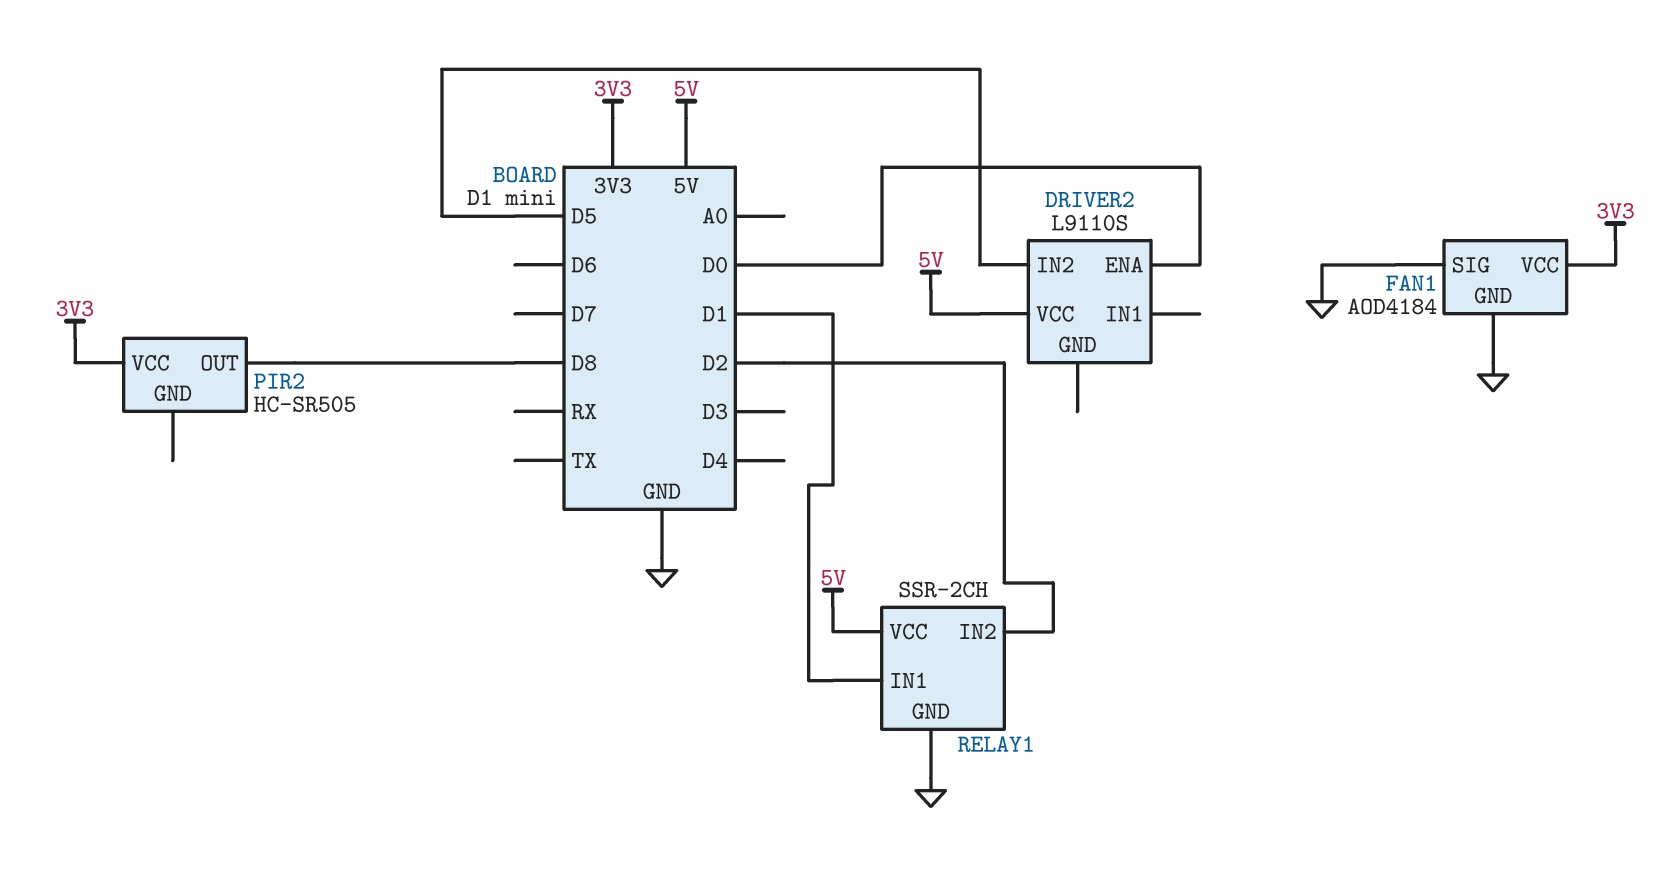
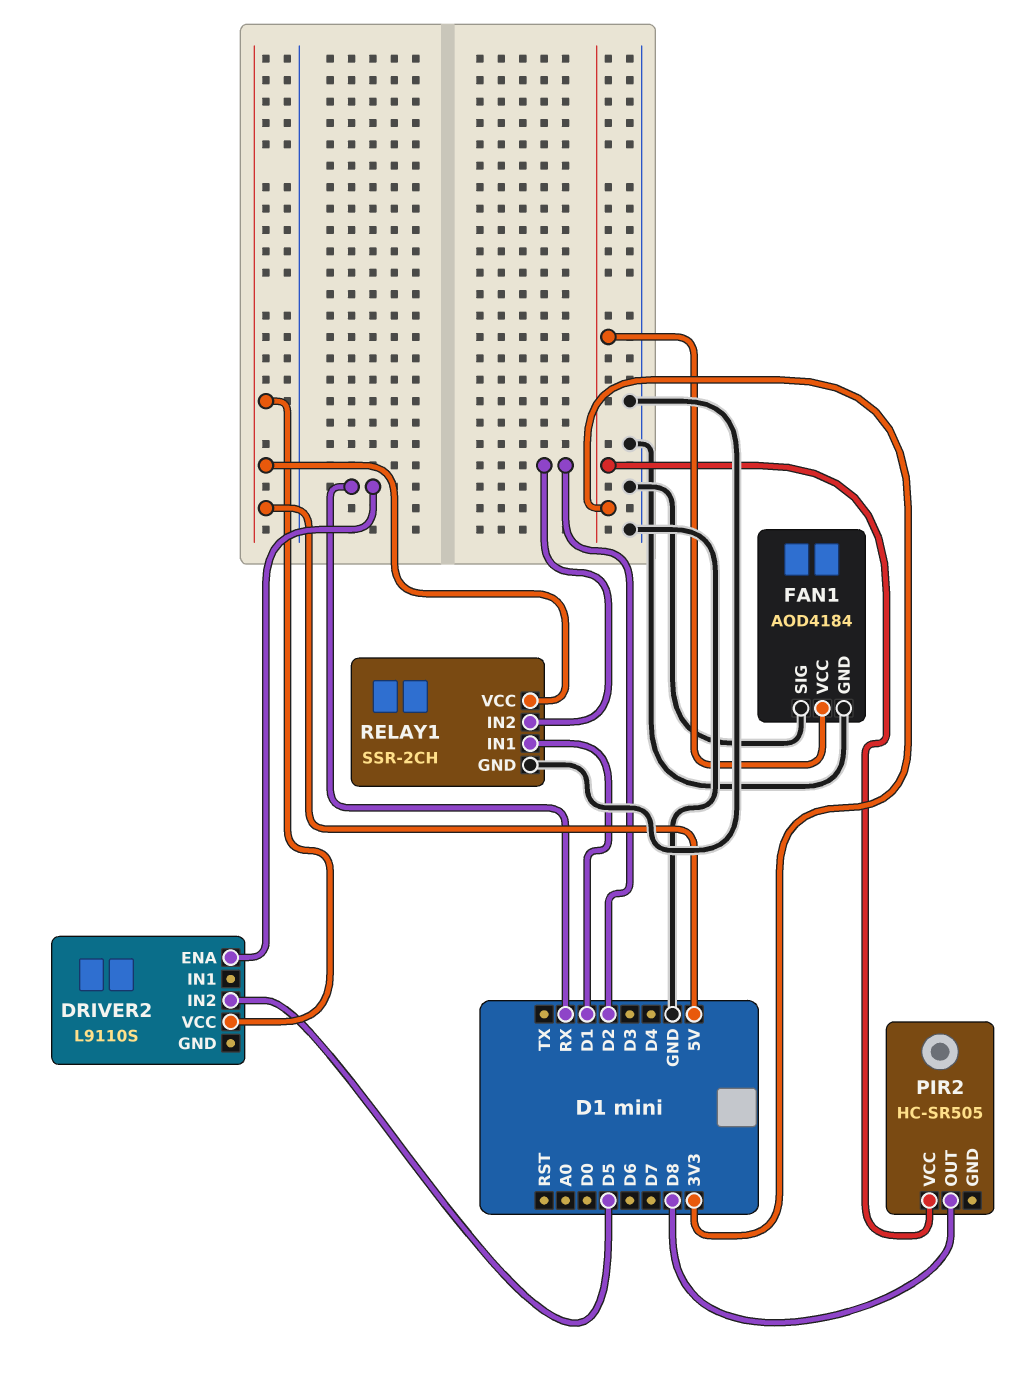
DRIVER2 pin ENA: D0 -> RX

